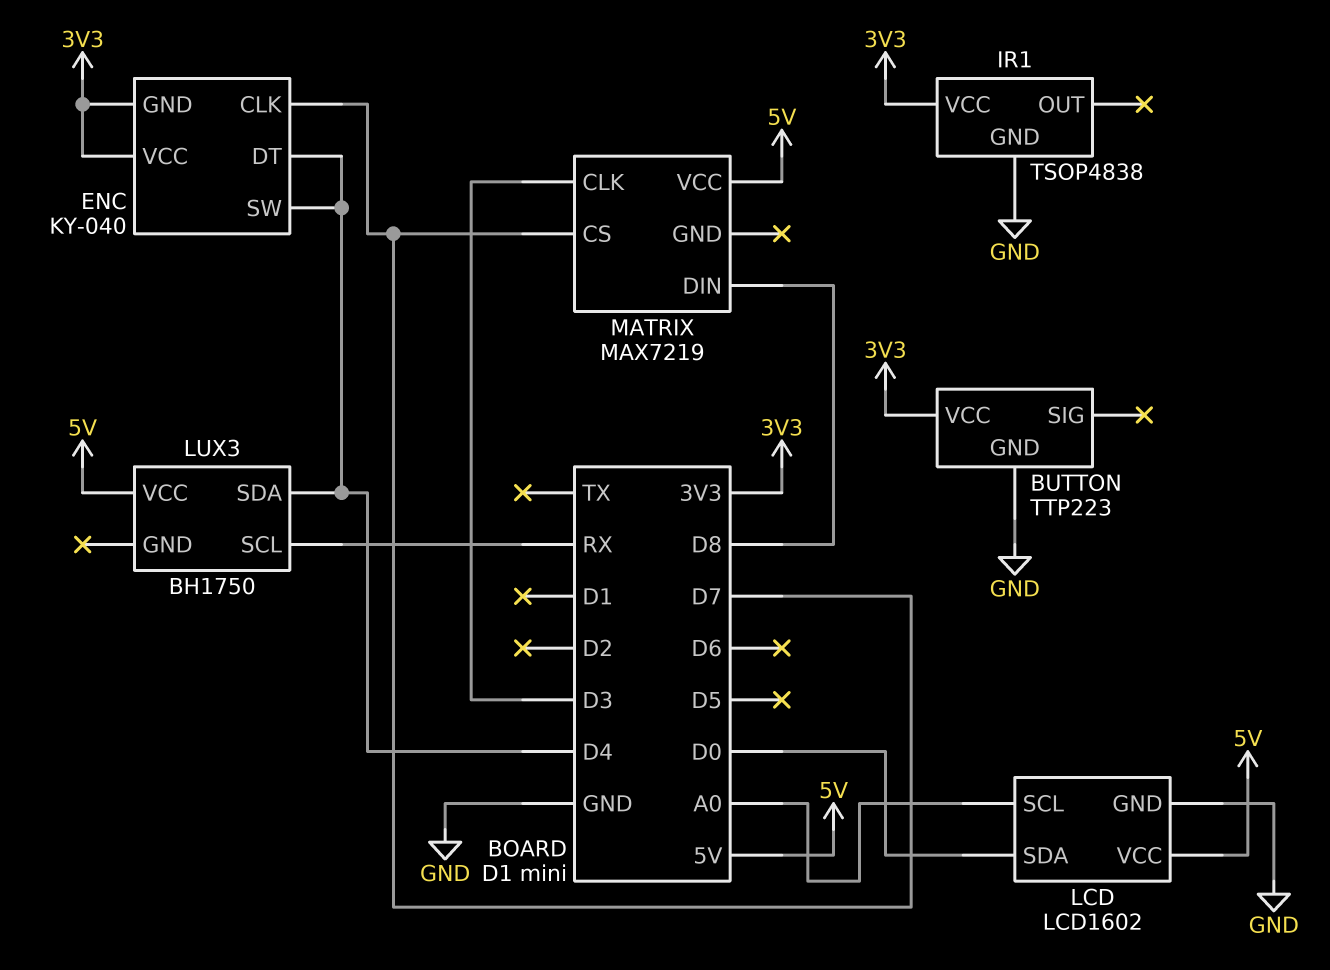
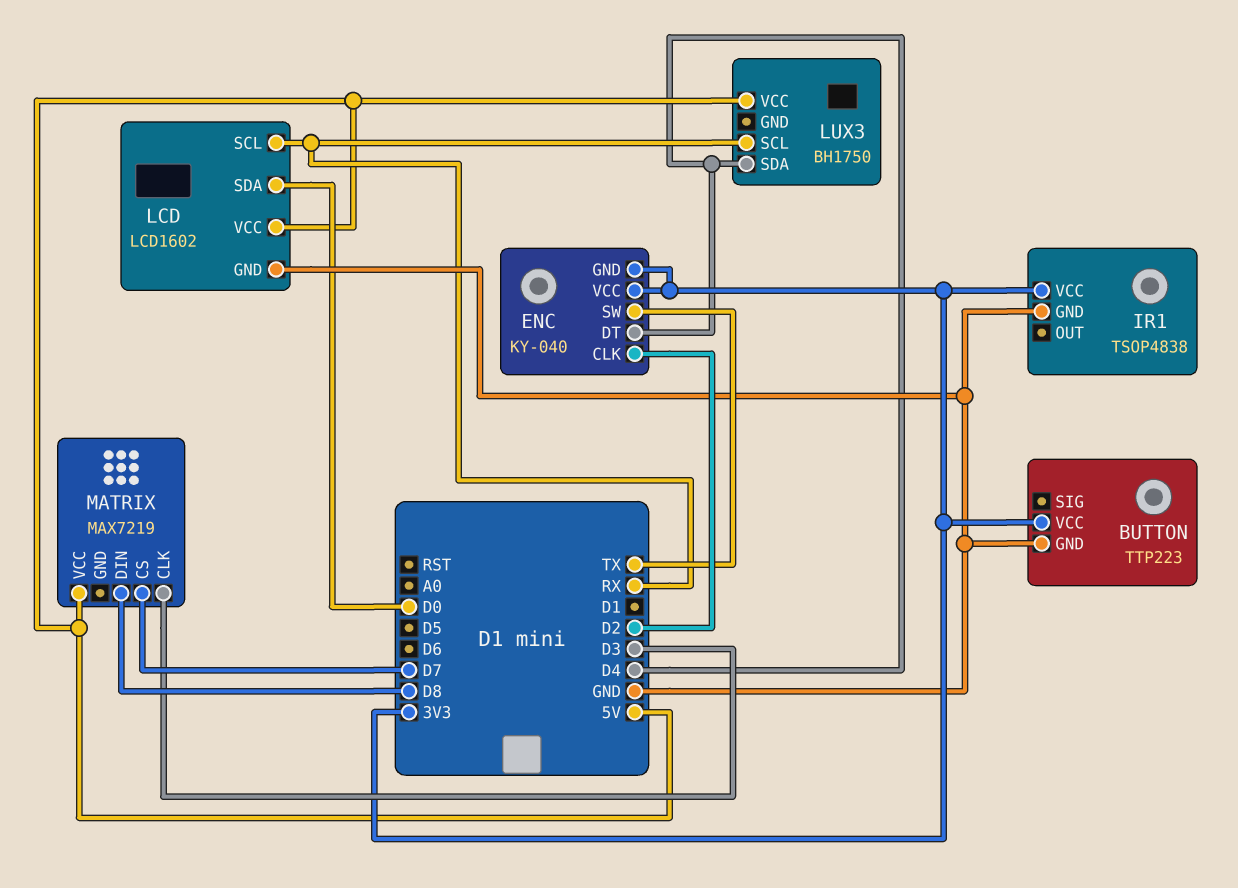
ENC pin CLK: D7 -> D2
ENC pin SW: D4 -> TX
LCD pin SCL: A0 -> RX

